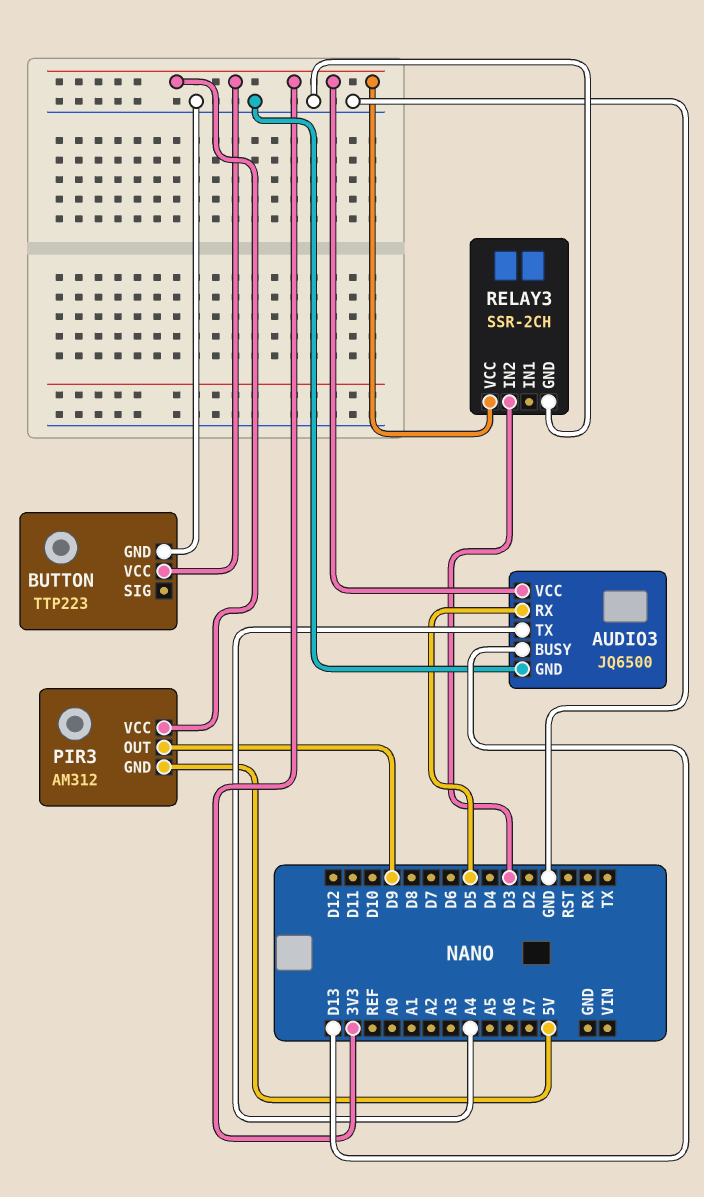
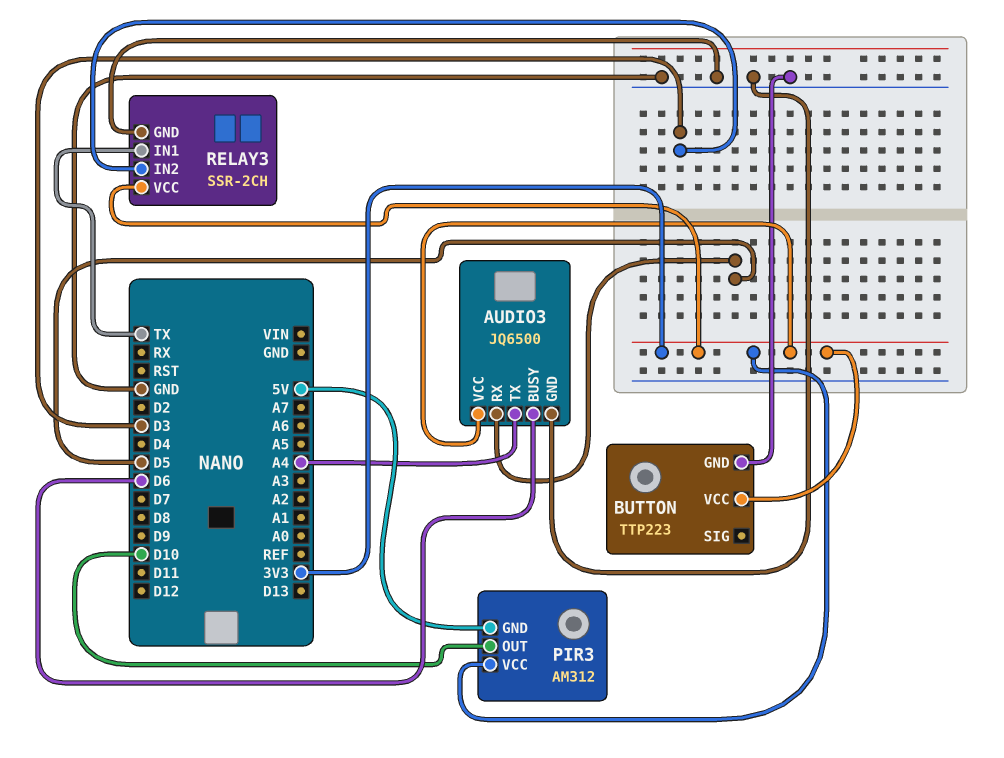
AUDIO3 pin BUSY: D13 -> D6
PIR3 pin OUT: D9 -> D10
RELAY3 pin IN1: none -> TX

